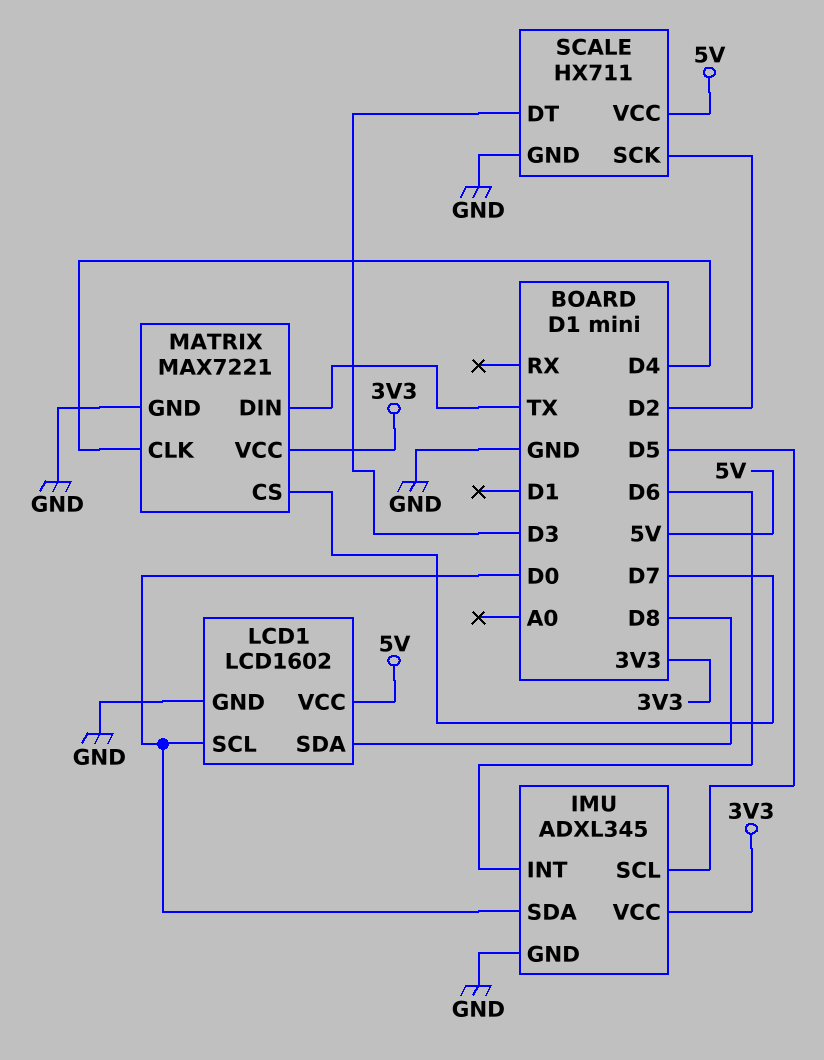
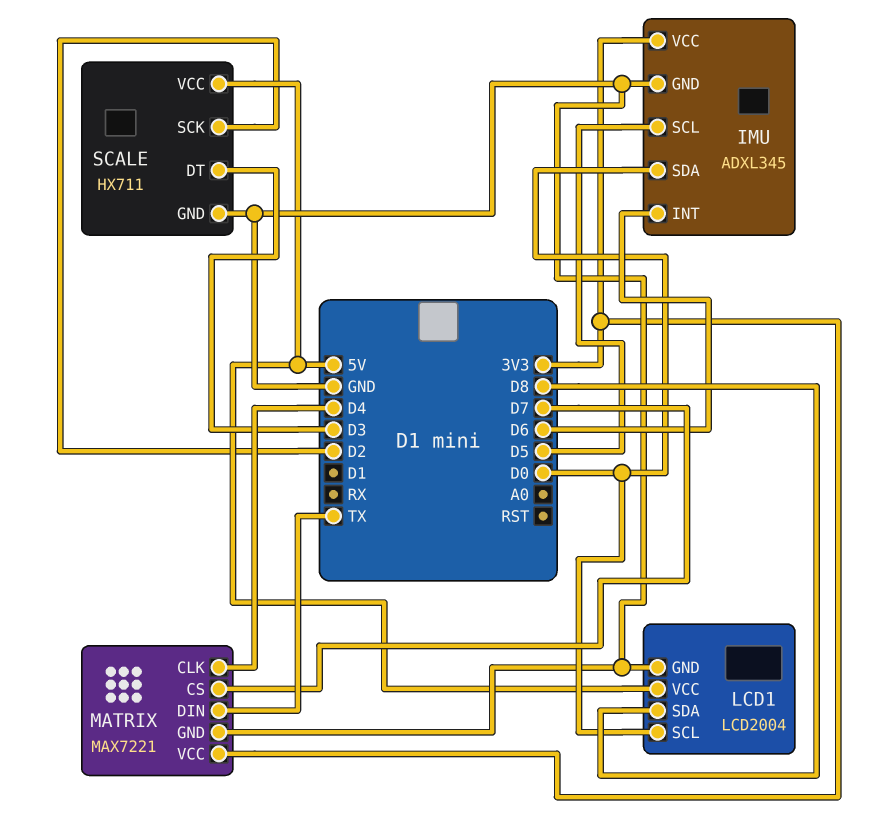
LCD1: LCD1602 -> LCD2004

